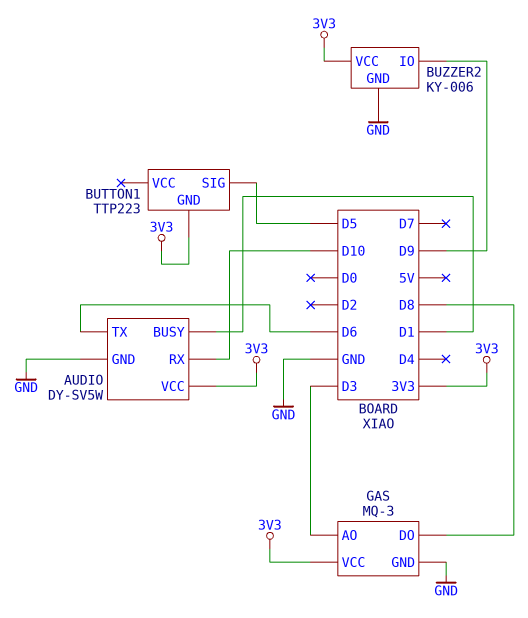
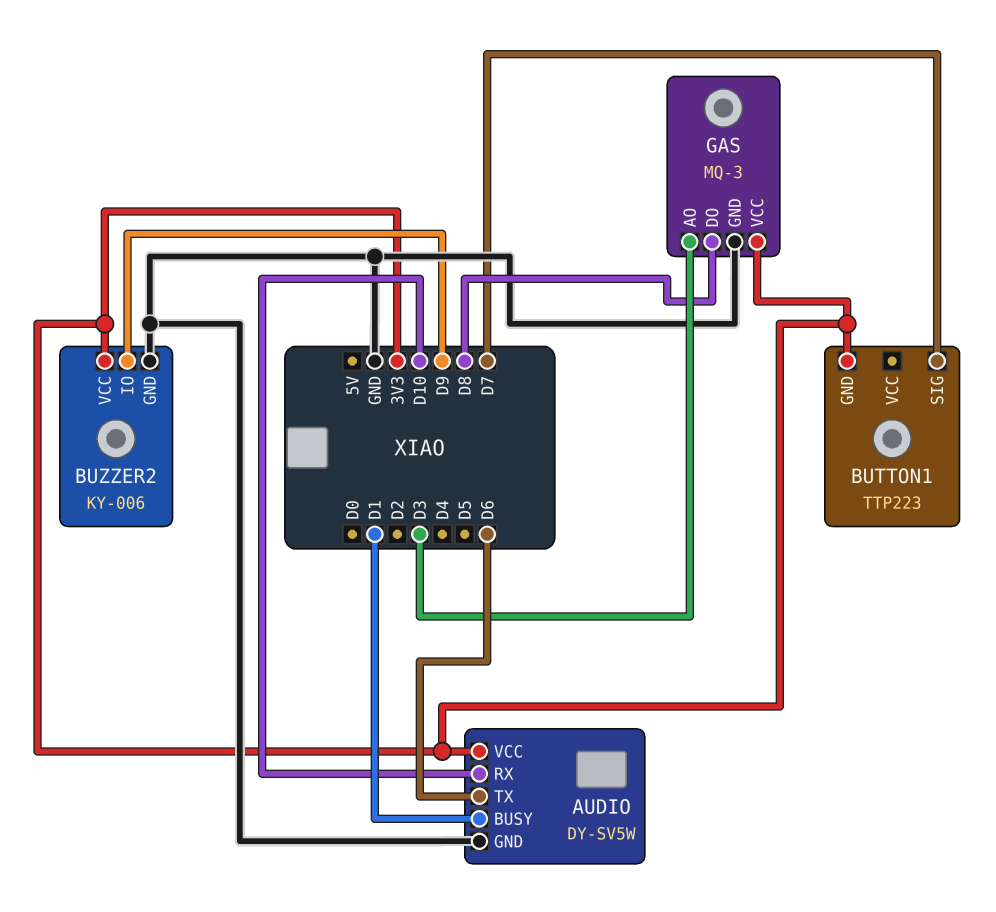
BUTTON1 pin SIG: D5 -> D7

